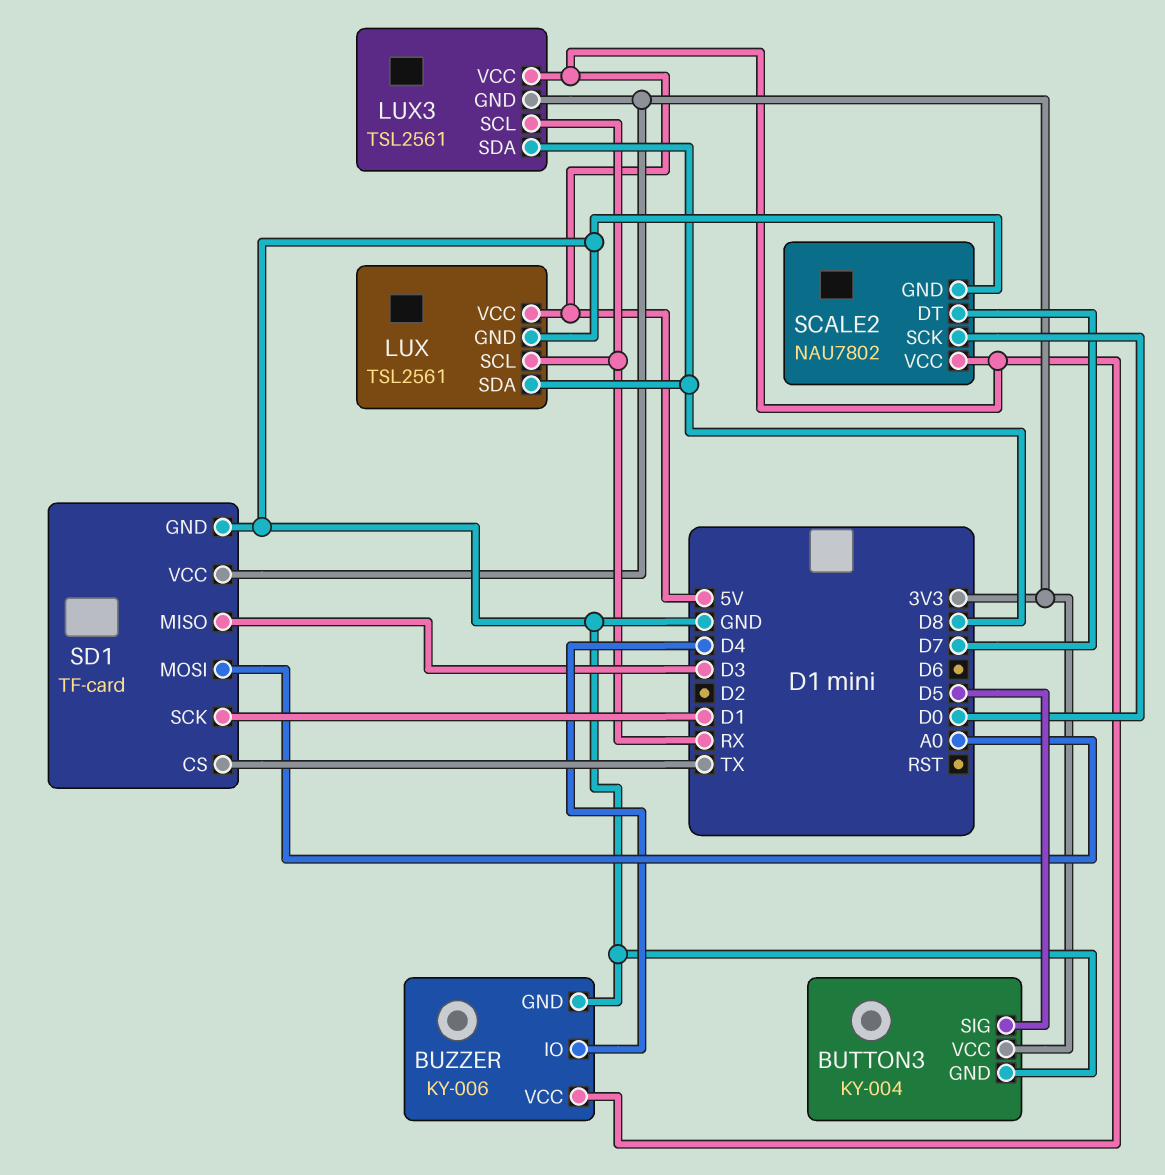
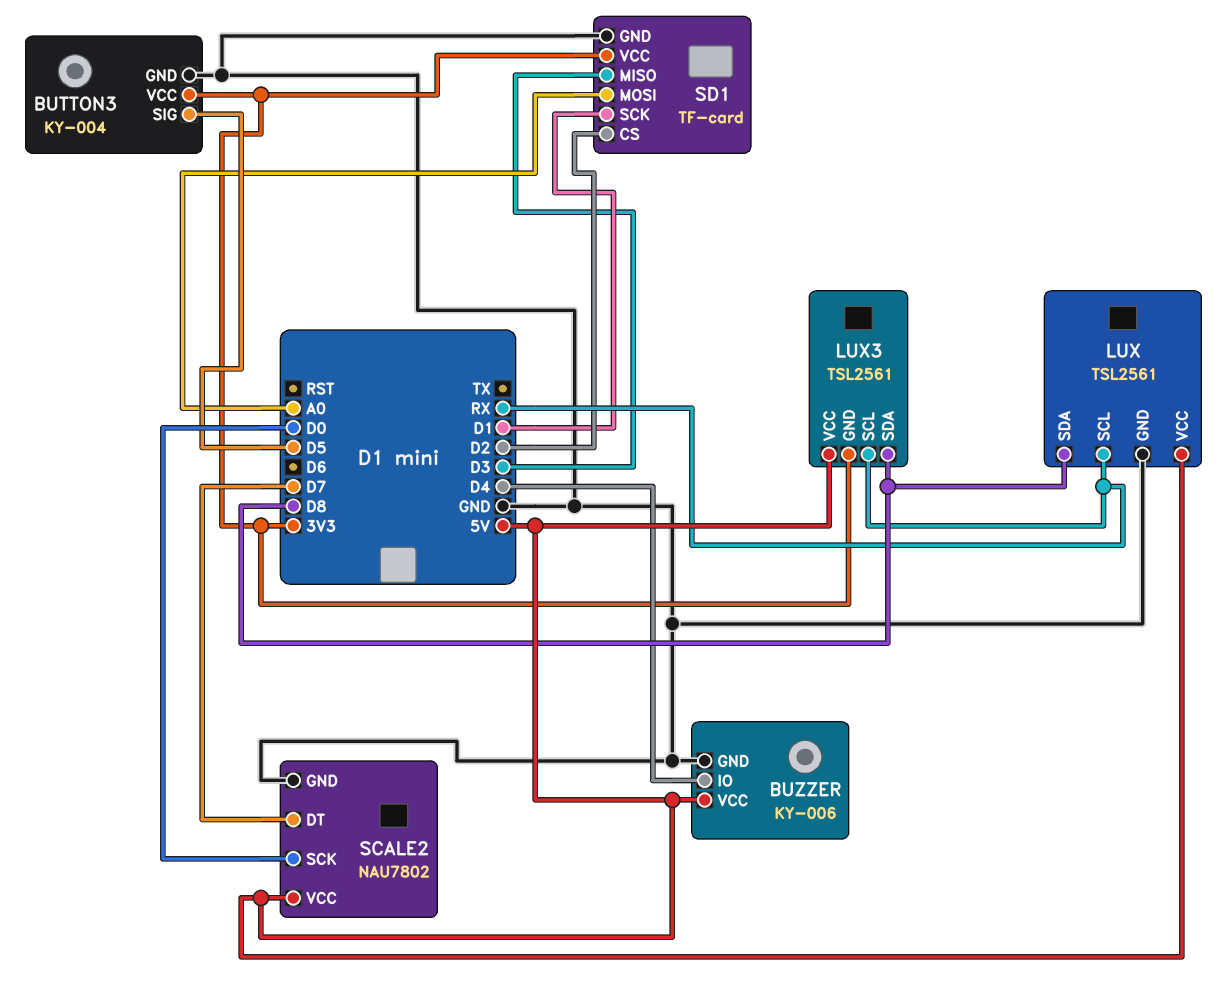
SD1 pin CS: TX -> D2

